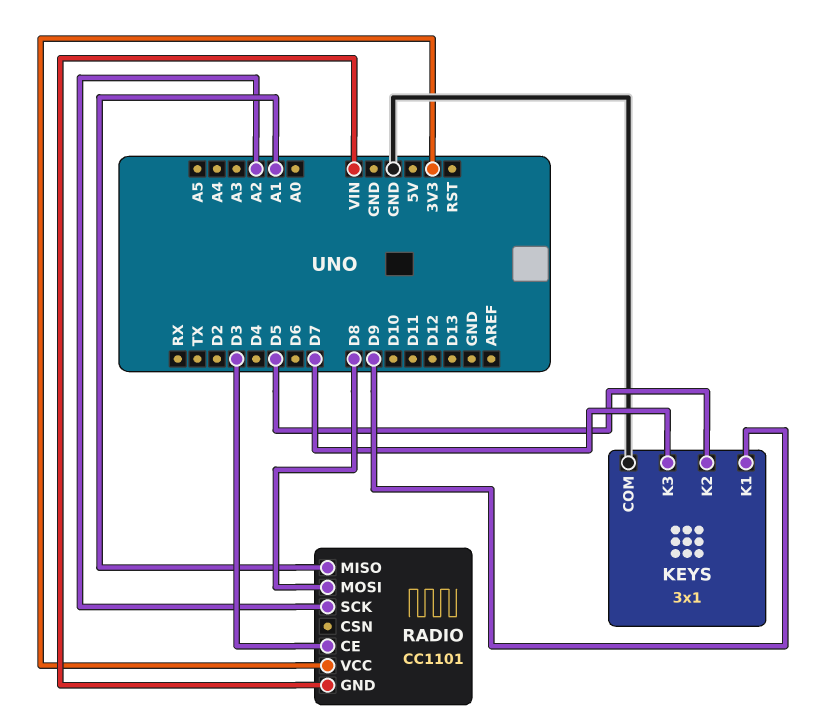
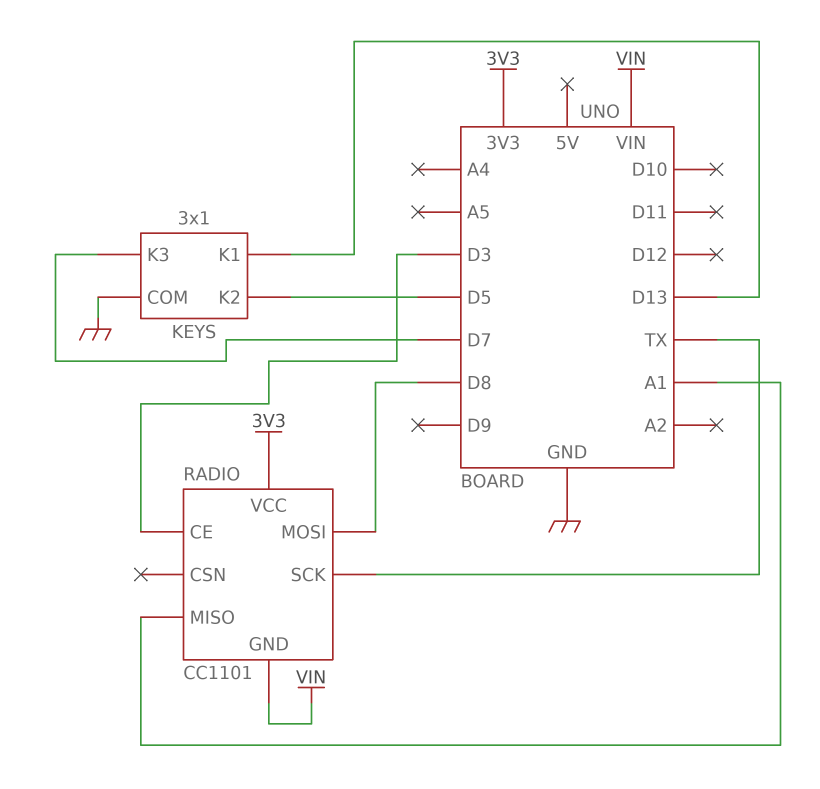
KEYS pin K1: D9 -> D13
RADIO pin SCK: A2 -> TX

